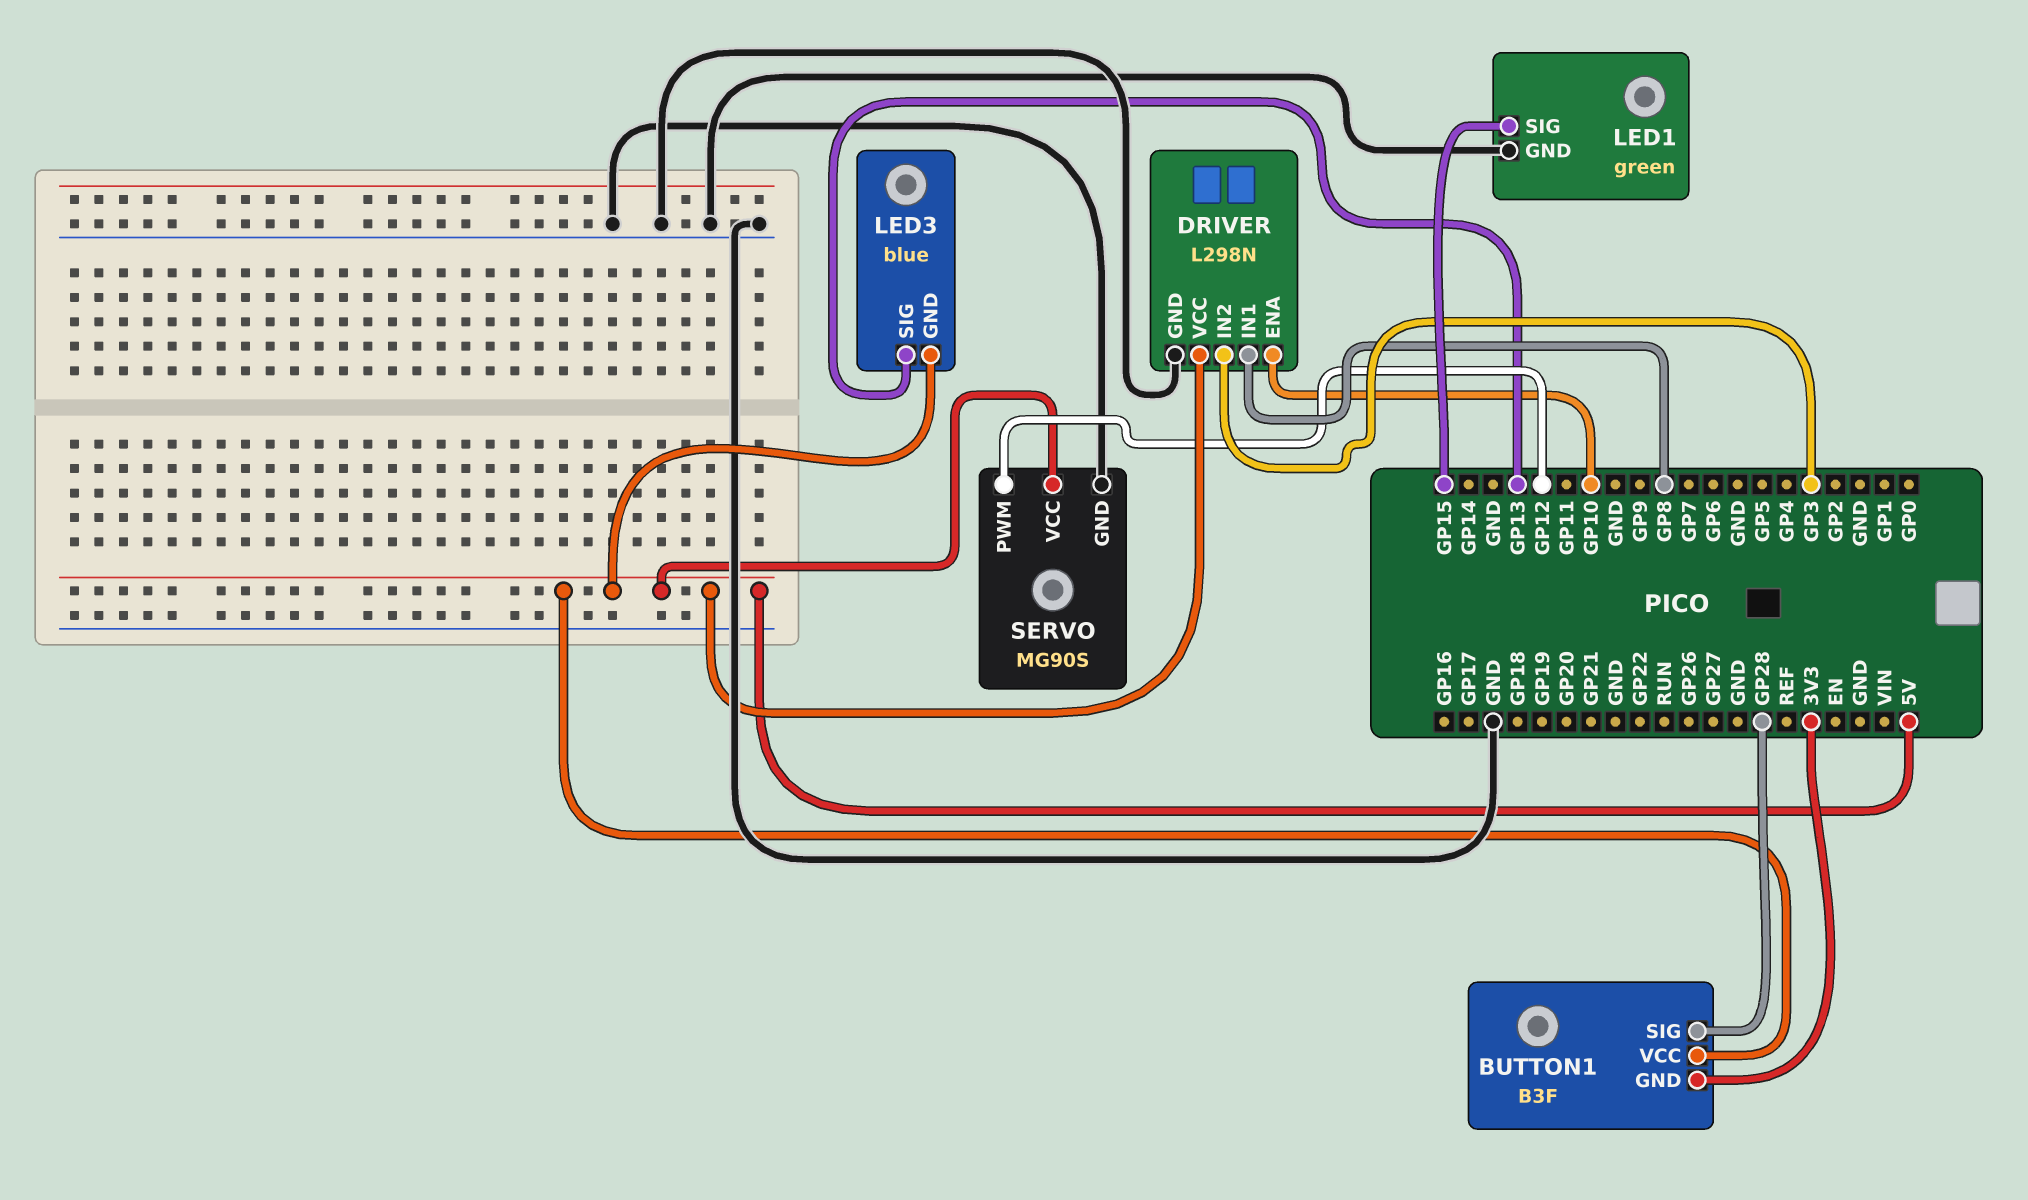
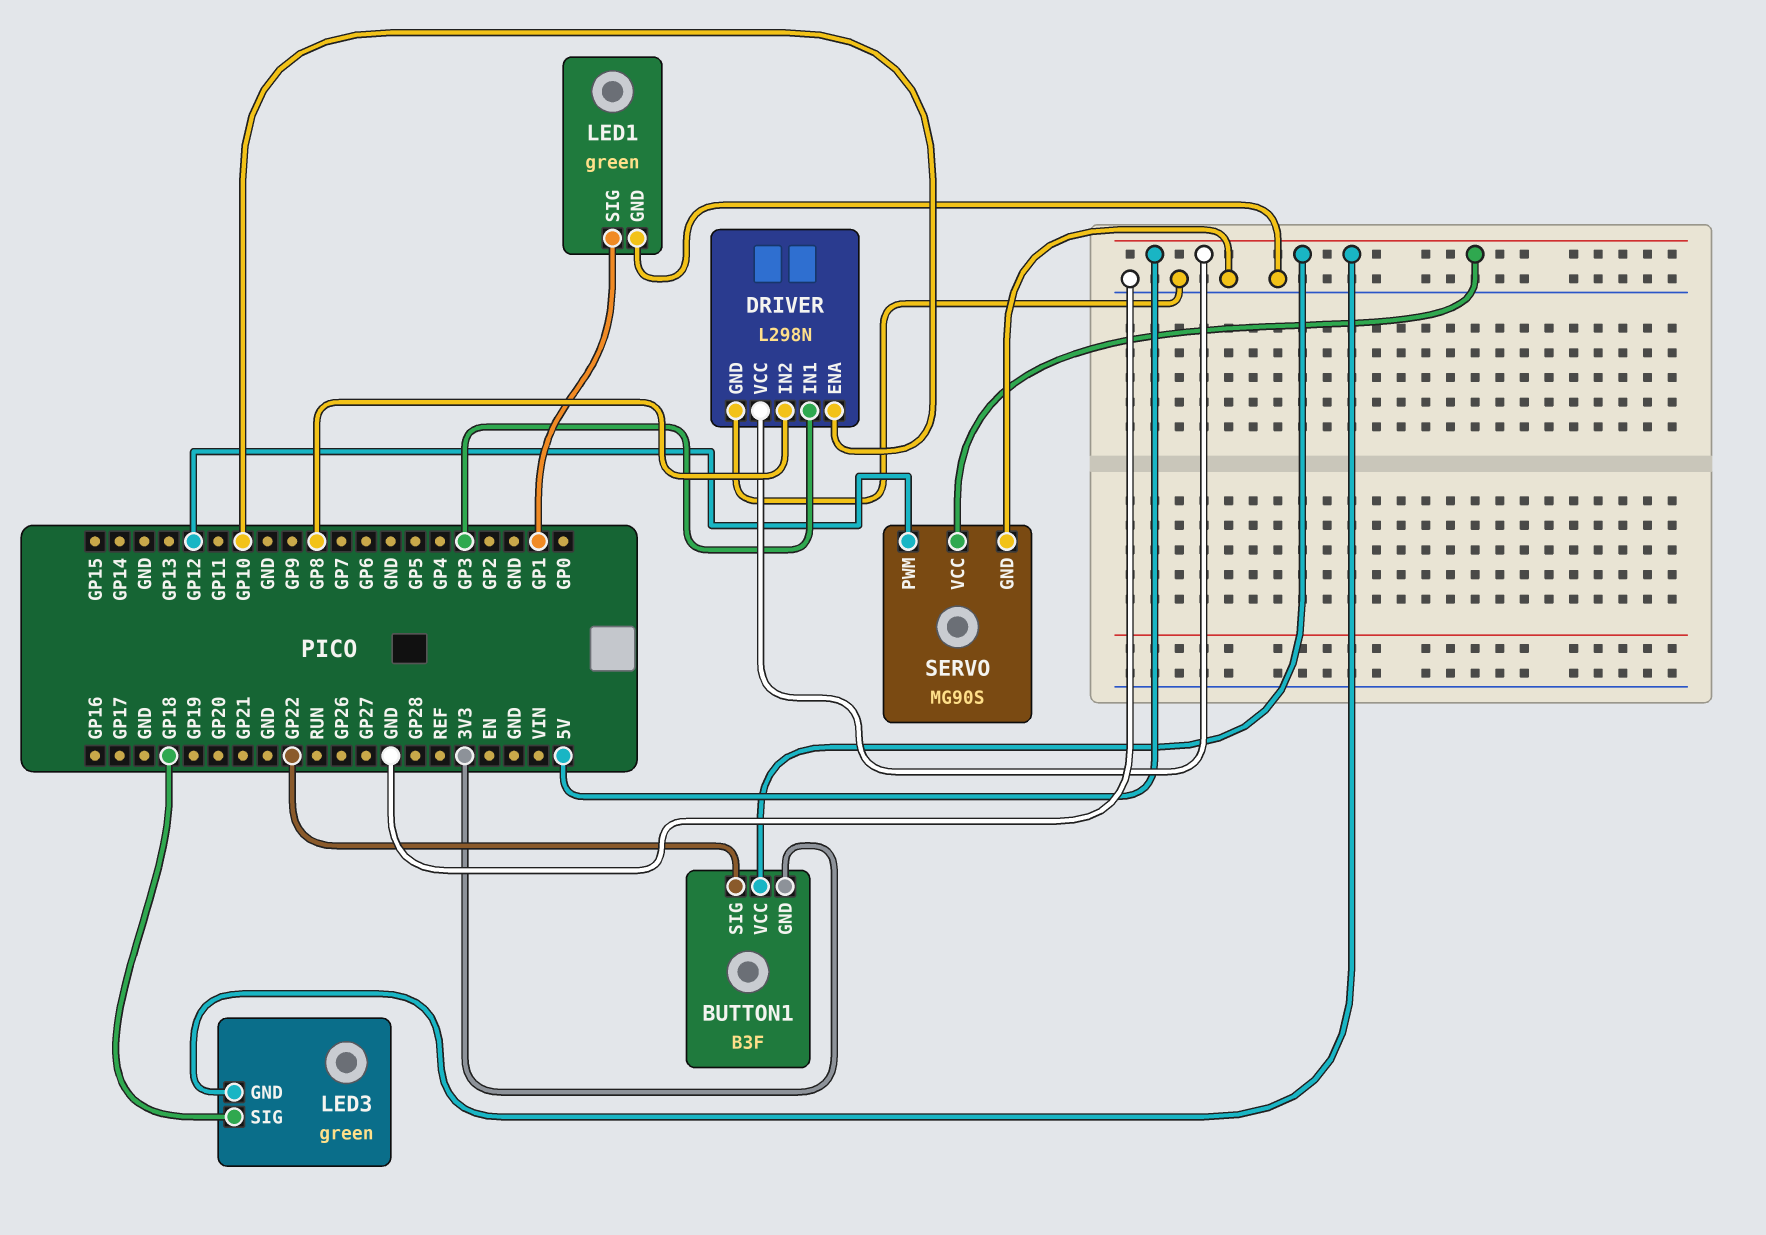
BUTTON1 pin SIG: GP28 -> GP22
DRIVER pin IN1: GP8 -> GP3
DRIVER pin IN2: GP3 -> GP8
LED1 pin SIG: GP15 -> GP1
LED3: blue -> green
LED3 pin SIG: GP13 -> GP18

